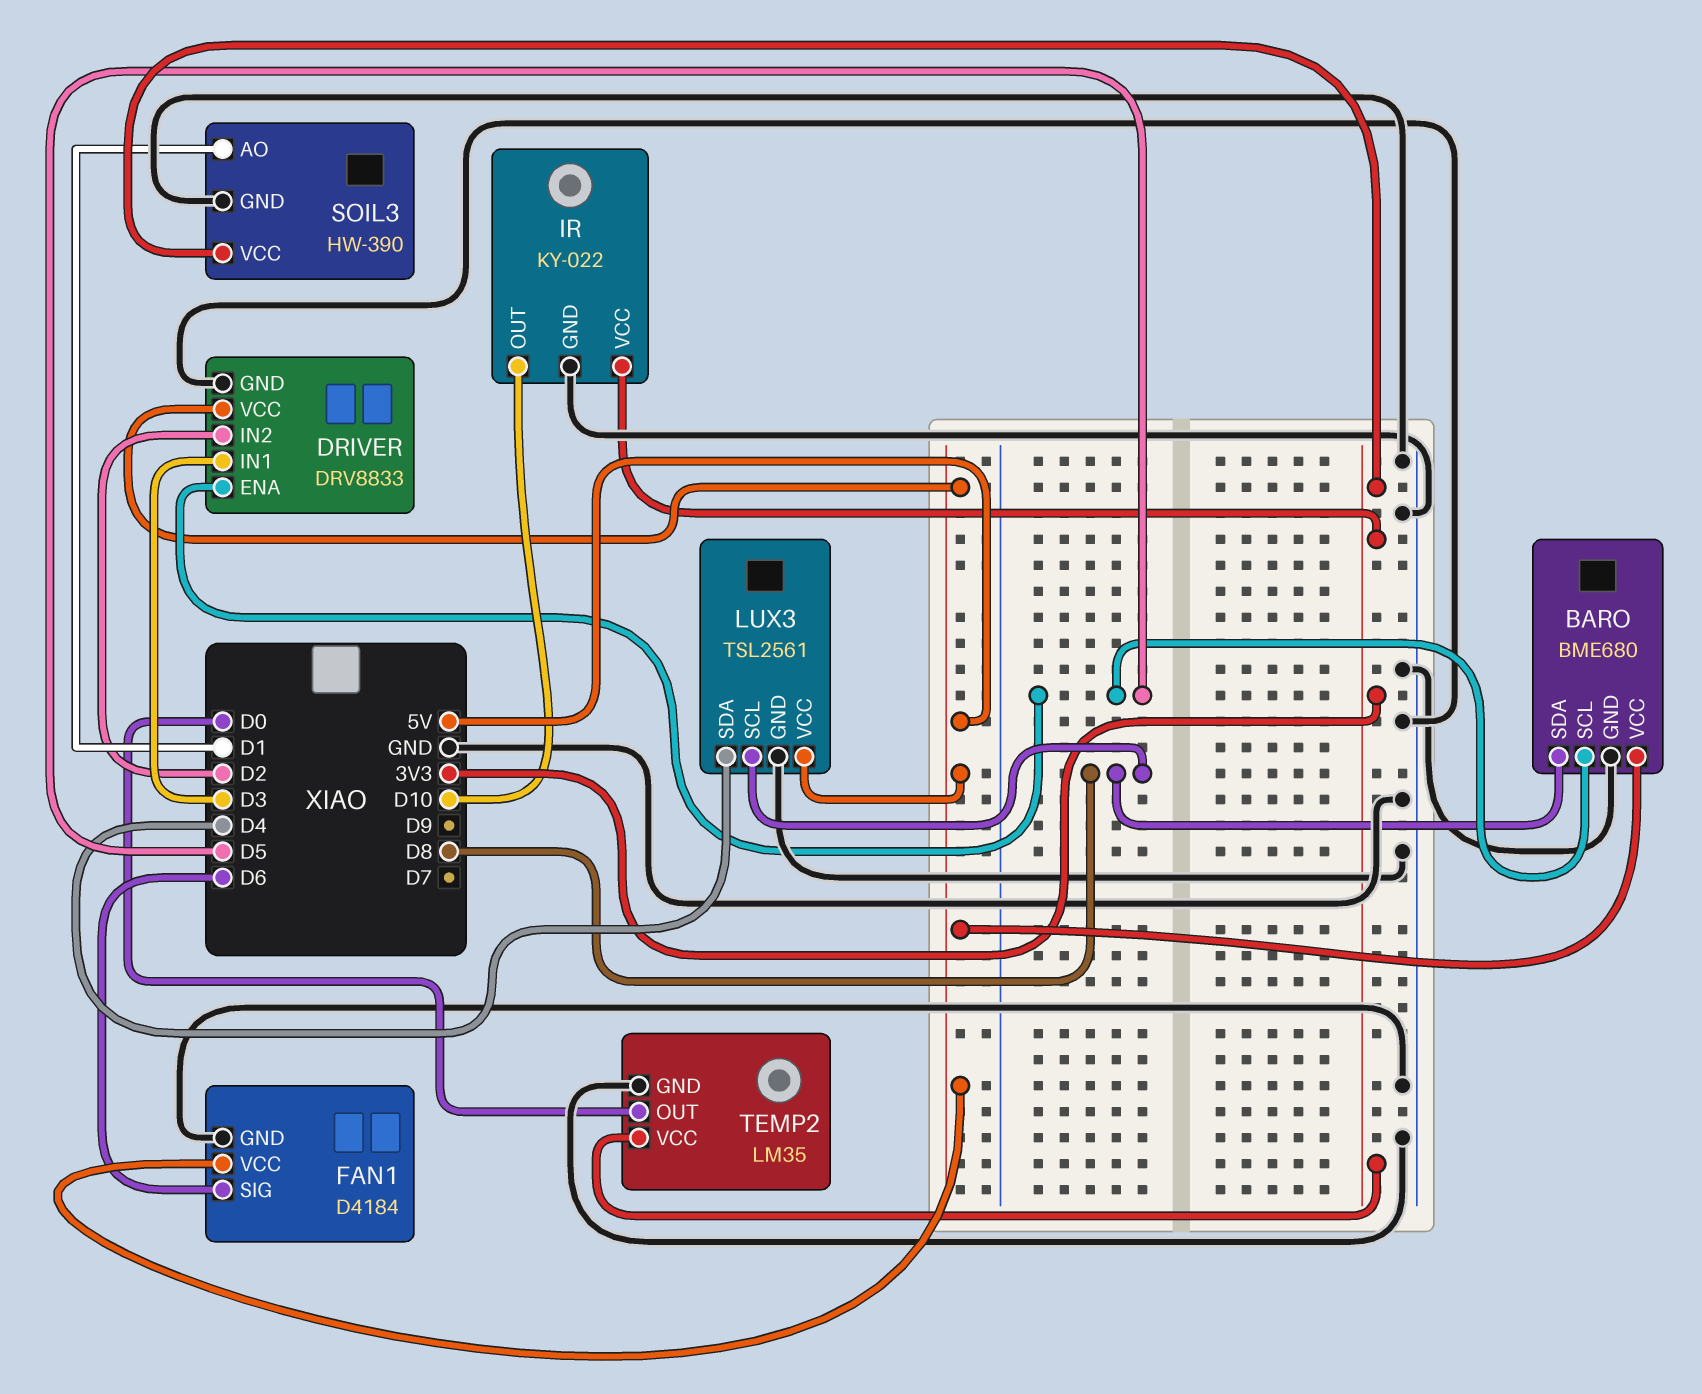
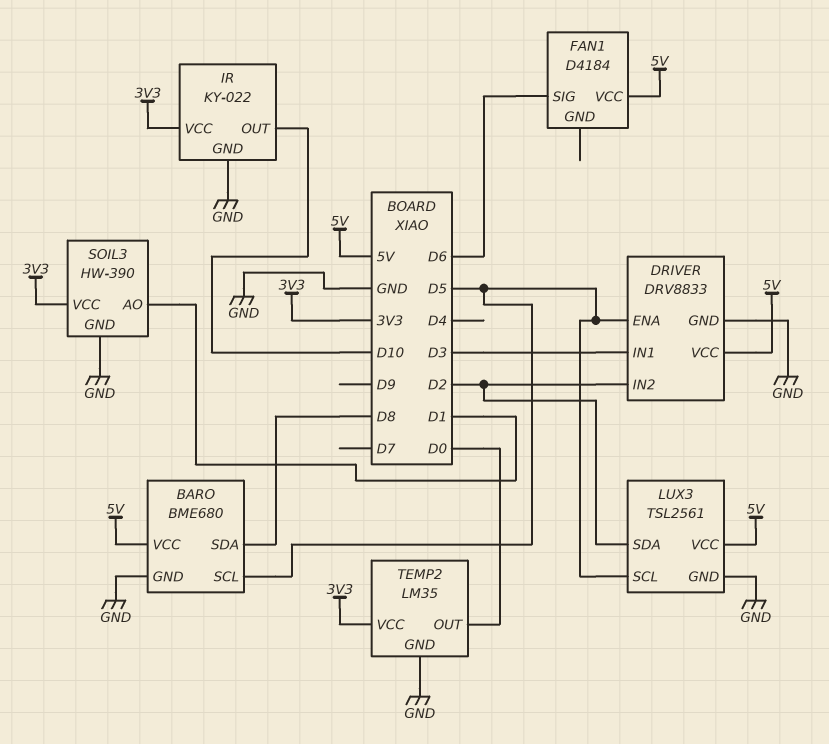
FAN1 pin GND: GND -> none
LUX3 pin SCL: D8 -> D5
LUX3 pin SDA: D4 -> D2

